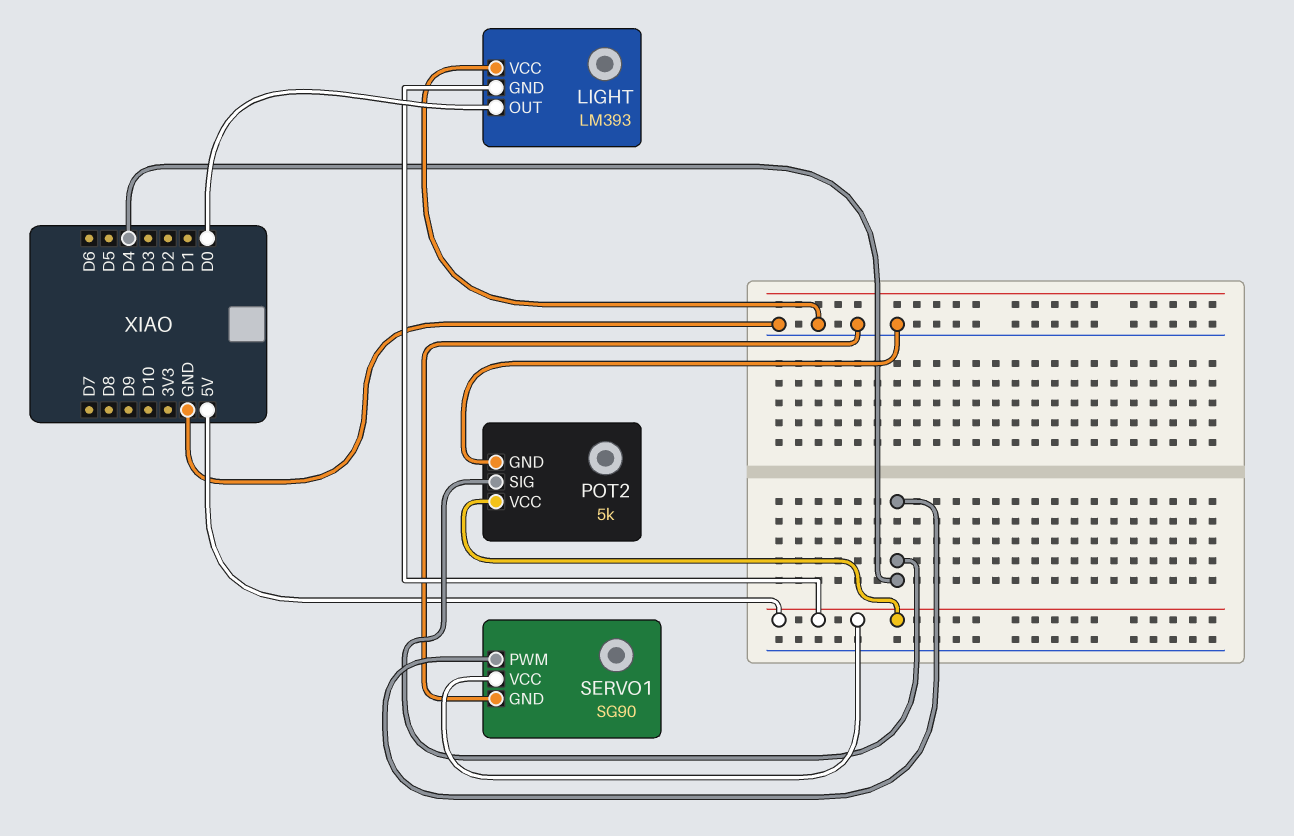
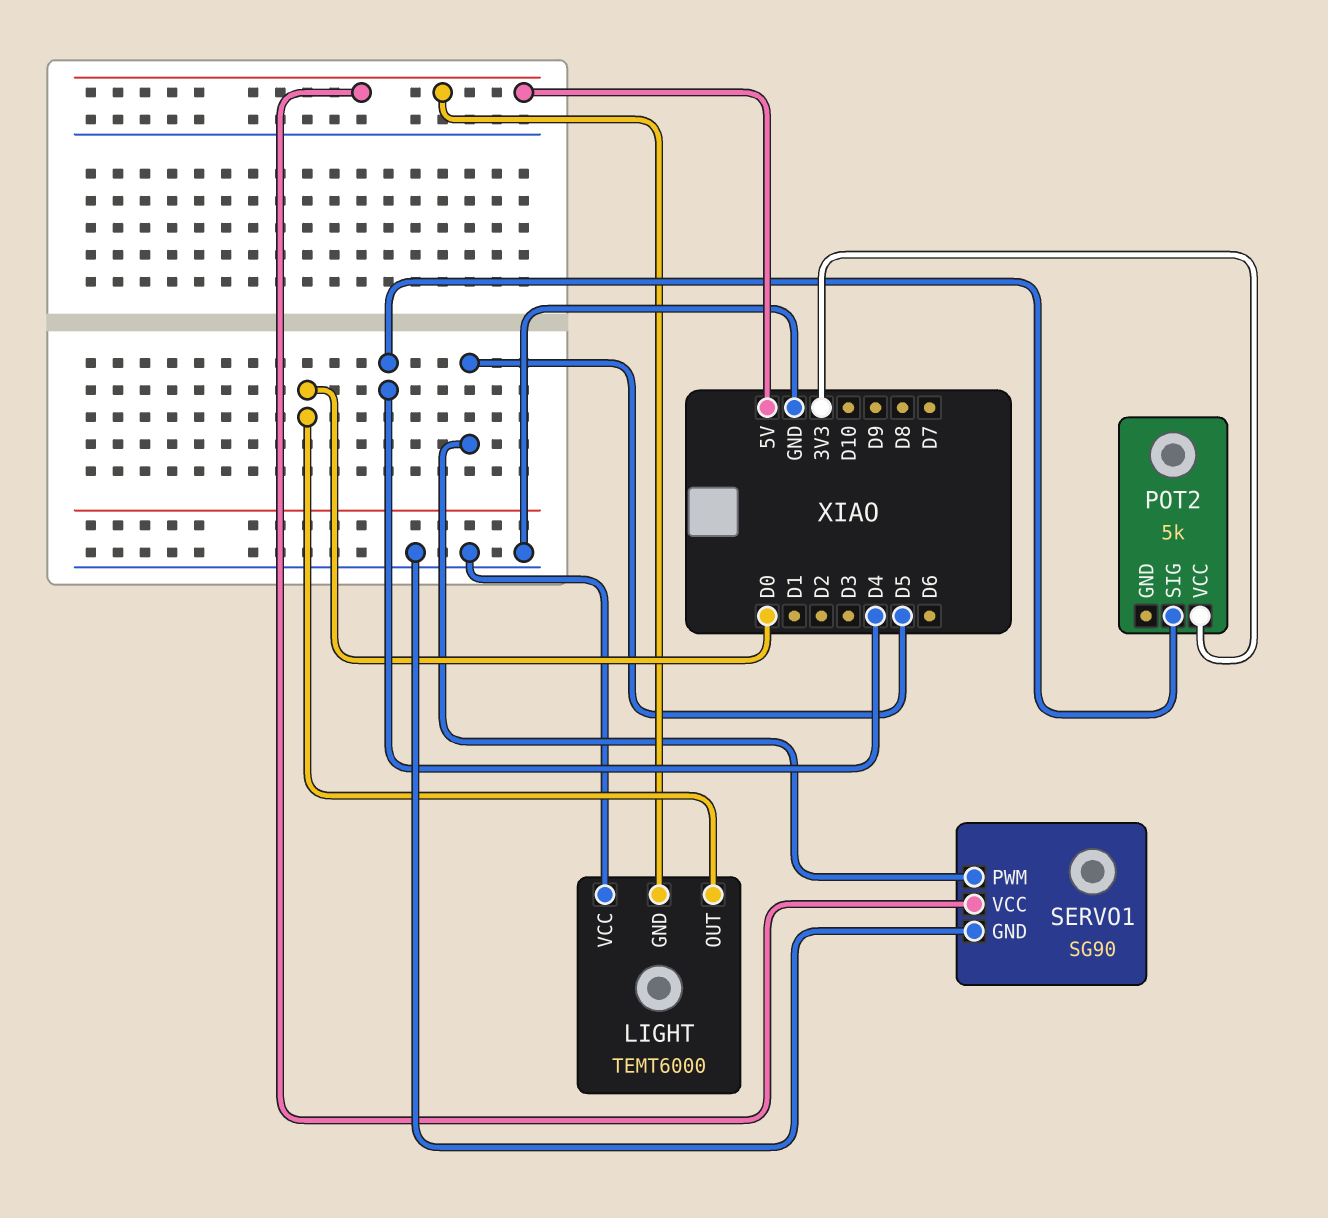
LIGHT: LM393 -> TEMT6000
POT2 pin GND: GND -> none
POT2 pin VCC: 5V -> 3V3
SERVO1 pin PWM: D4 -> D5

